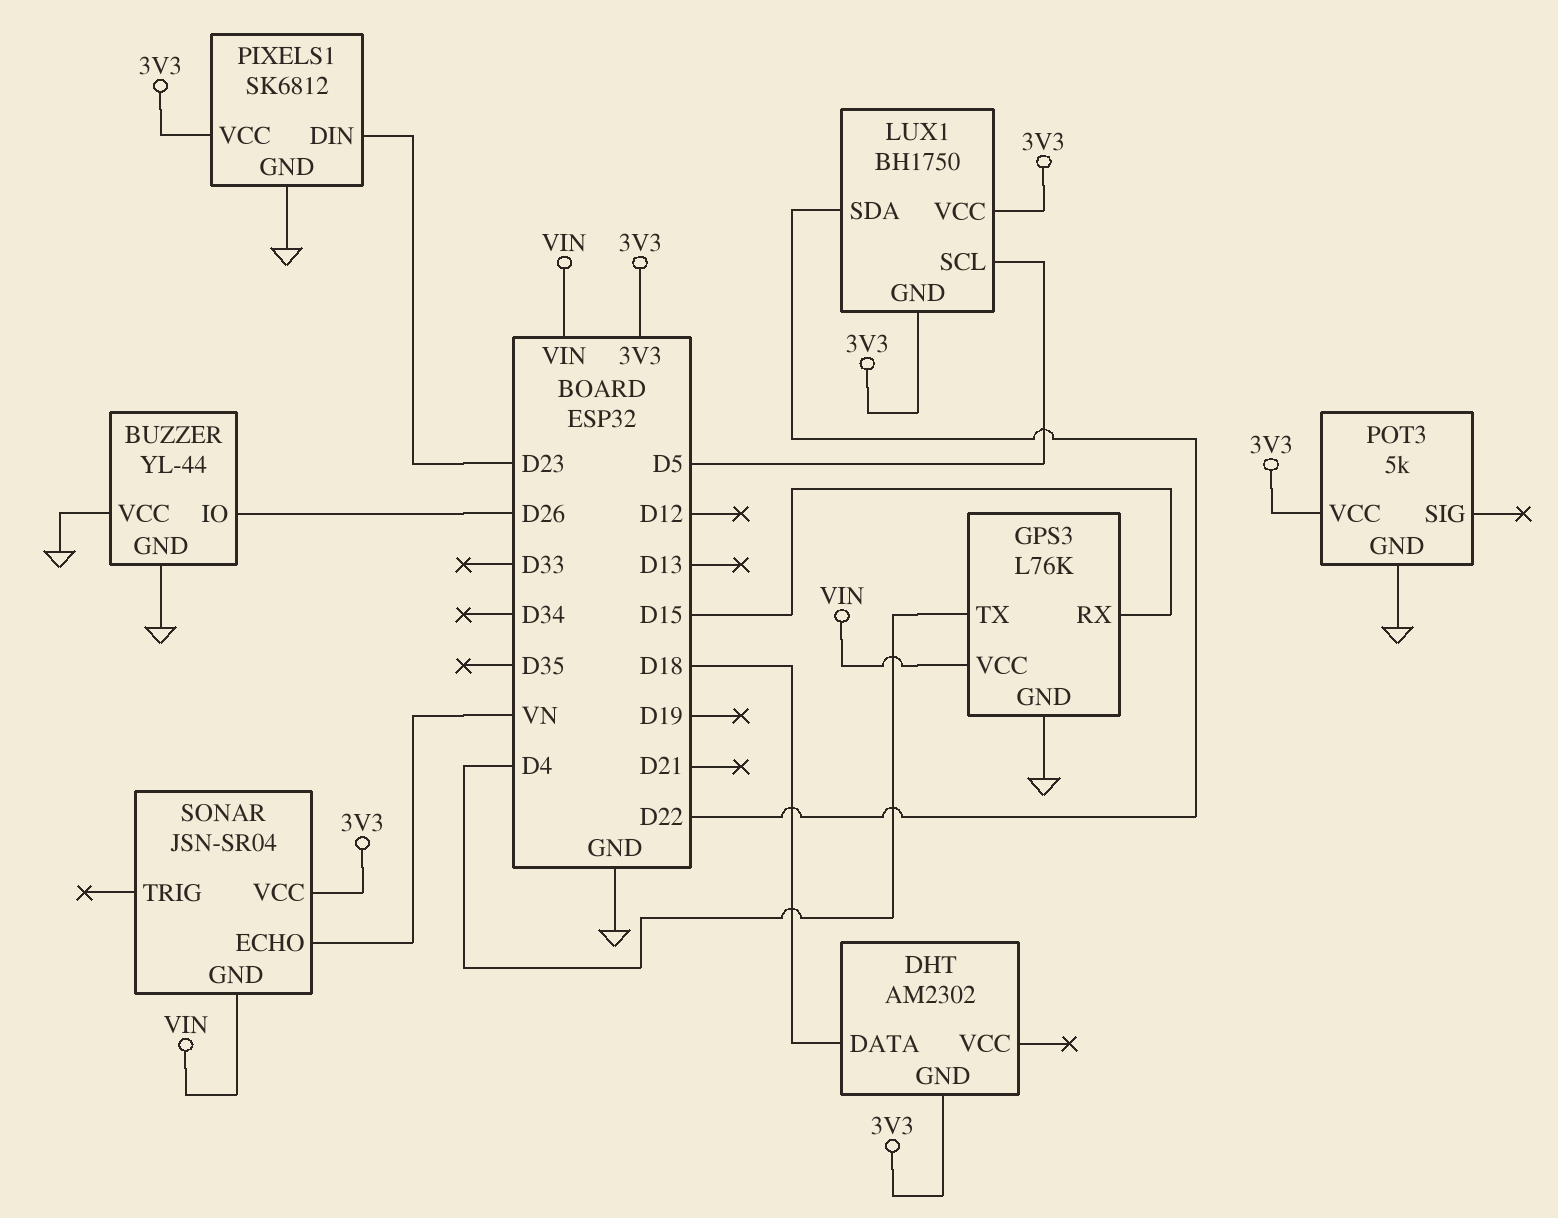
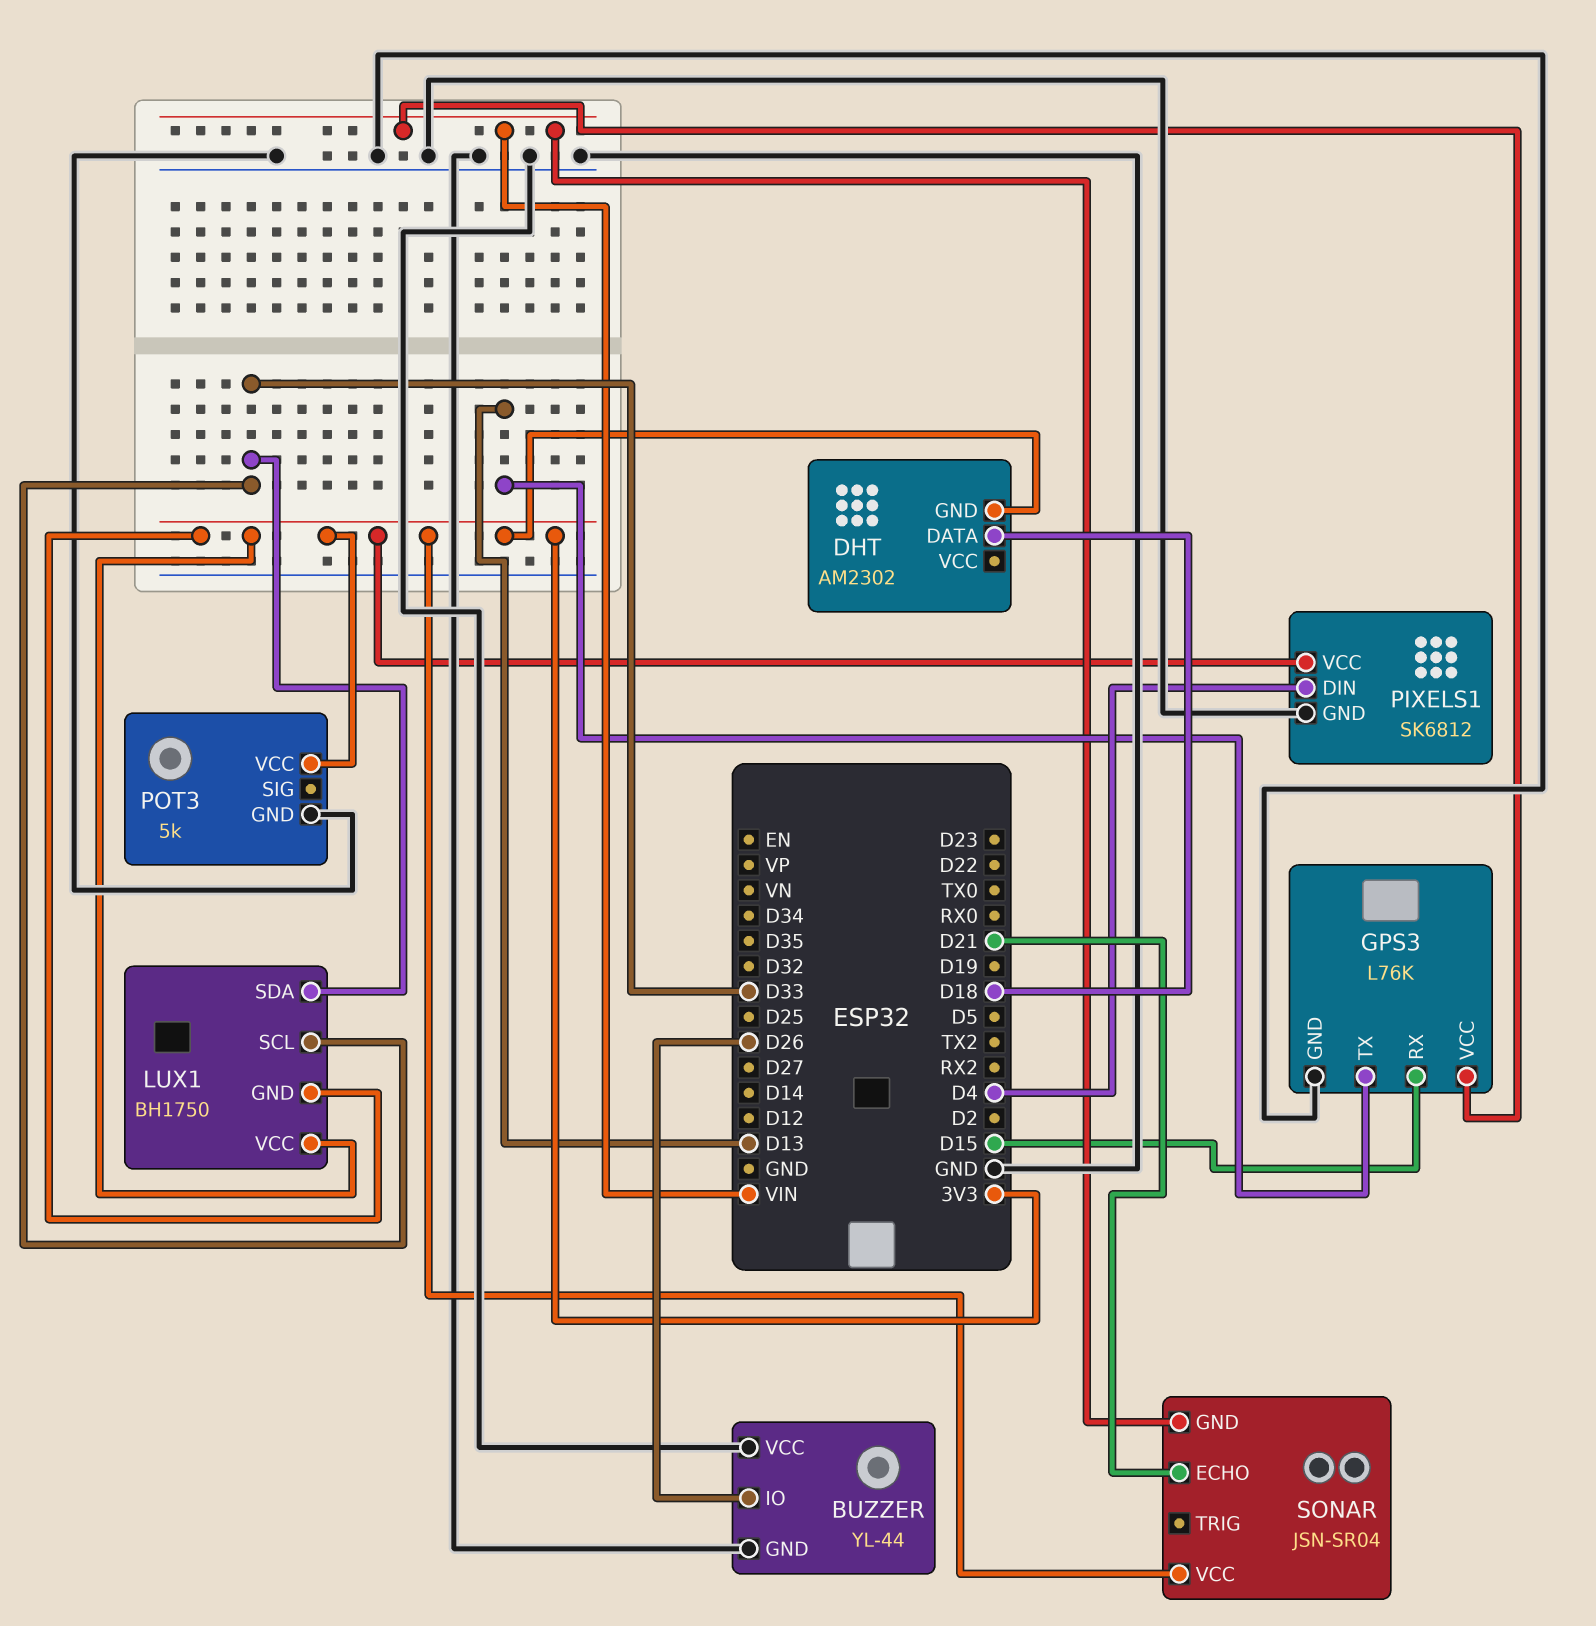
GPS3 pin TX: D4 -> D13
LUX1 pin SCL: D5 -> D33
LUX1 pin SDA: D22 -> D33
PIXELS1 pin DIN: D23 -> D4
SONAR pin ECHO: VN -> D21

